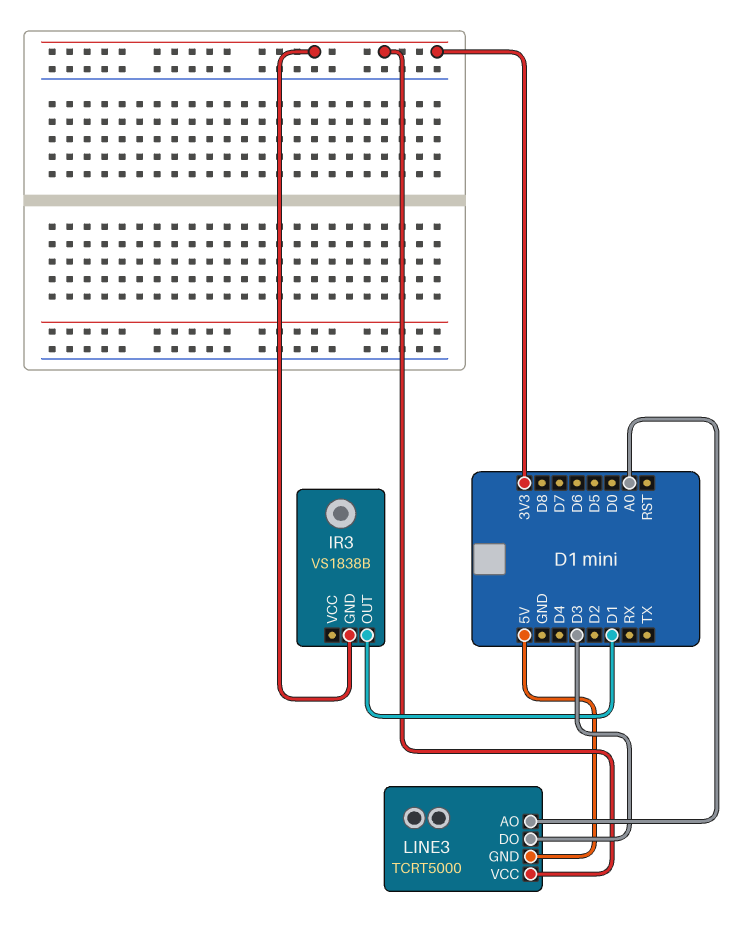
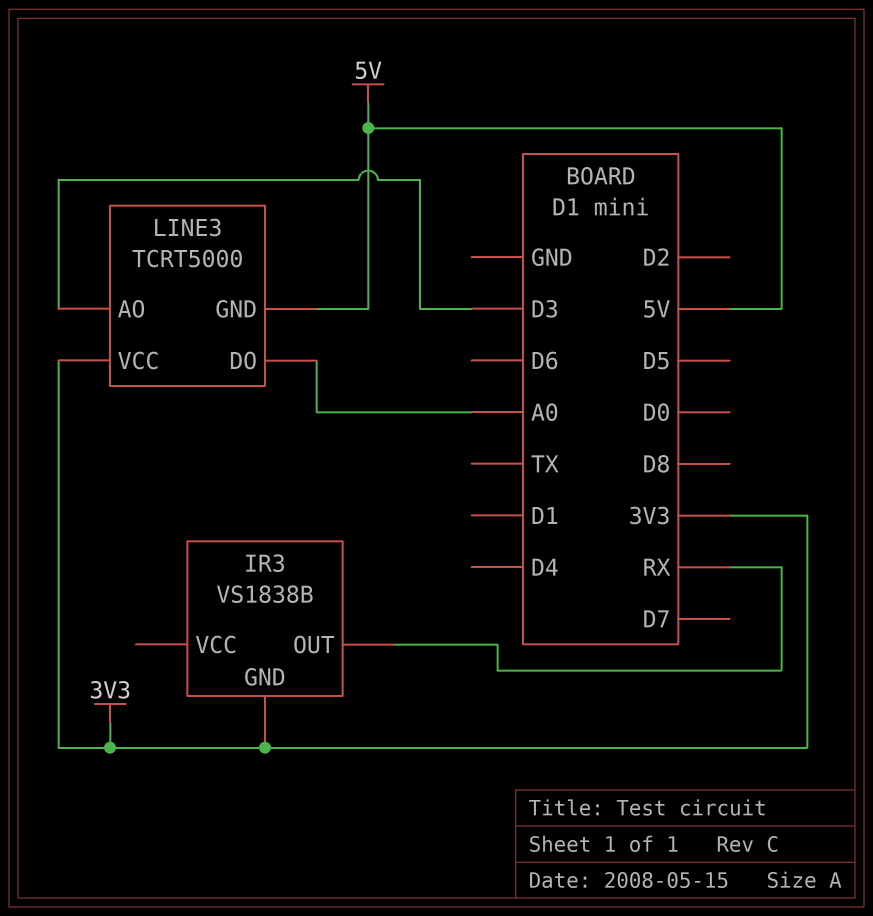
IR3 pin OUT: D1 -> RX
LINE3 pin AO: A0 -> D3
LINE3 pin DO: D3 -> A0

